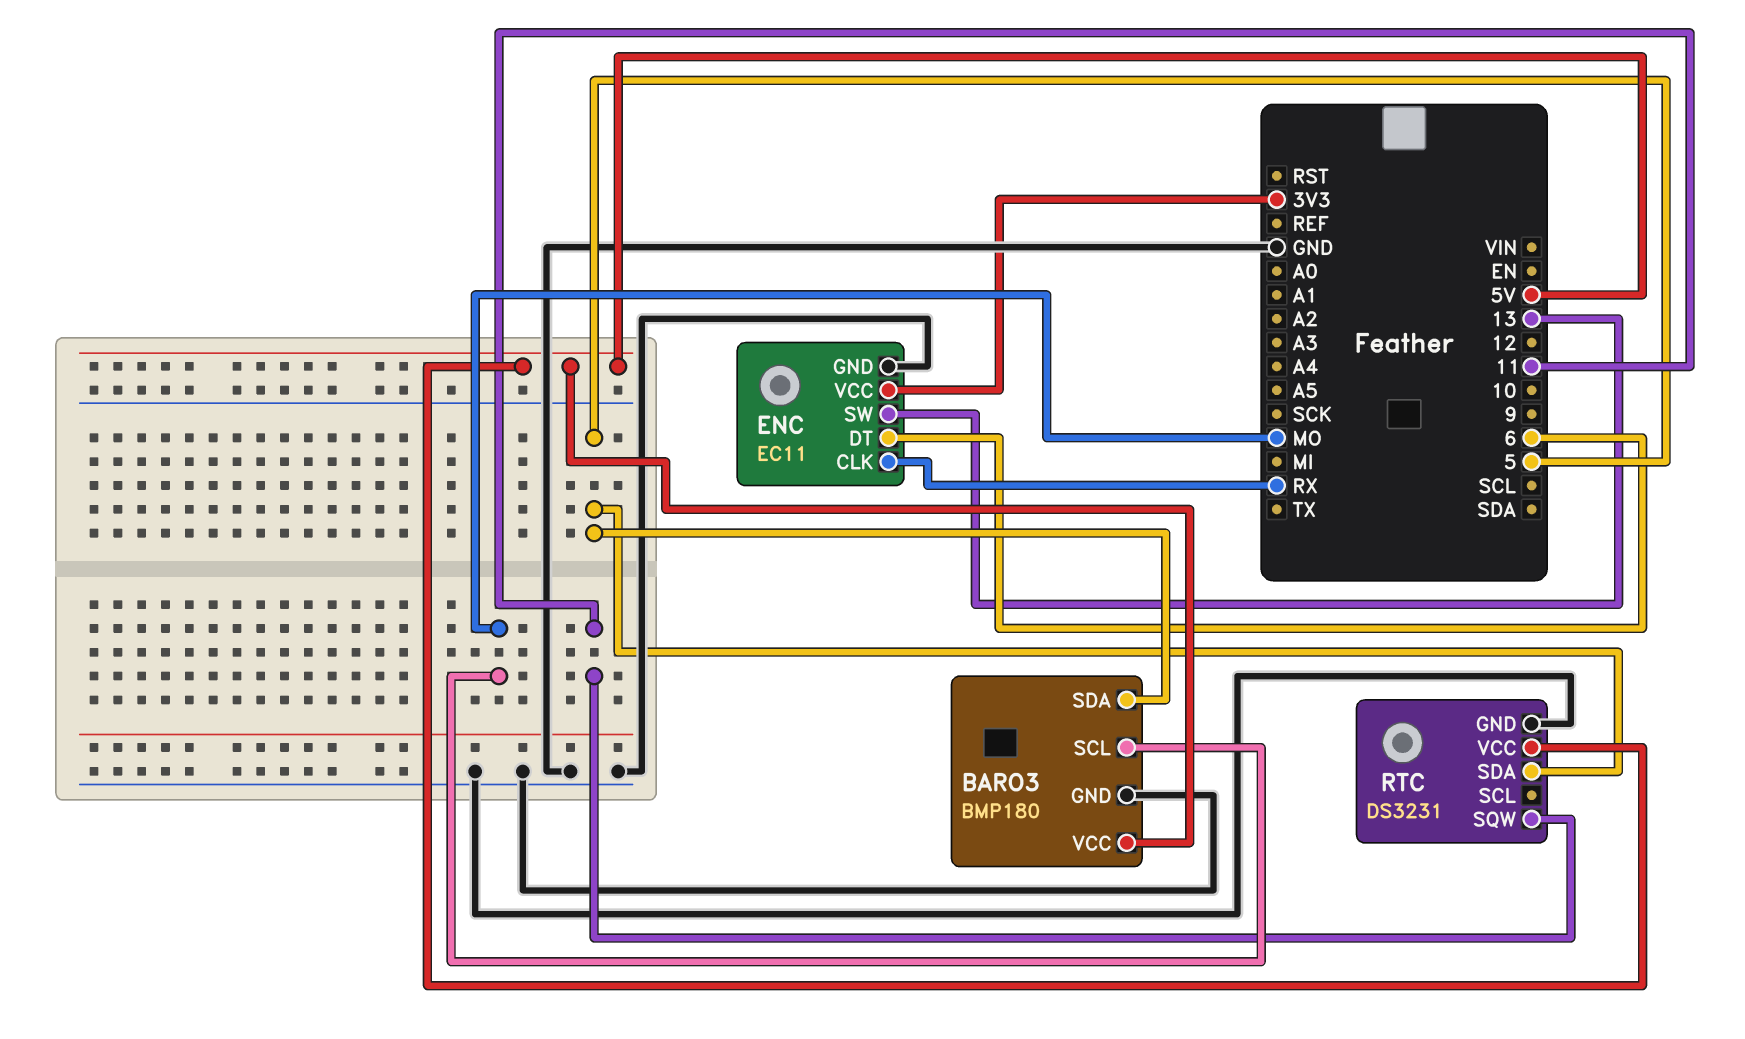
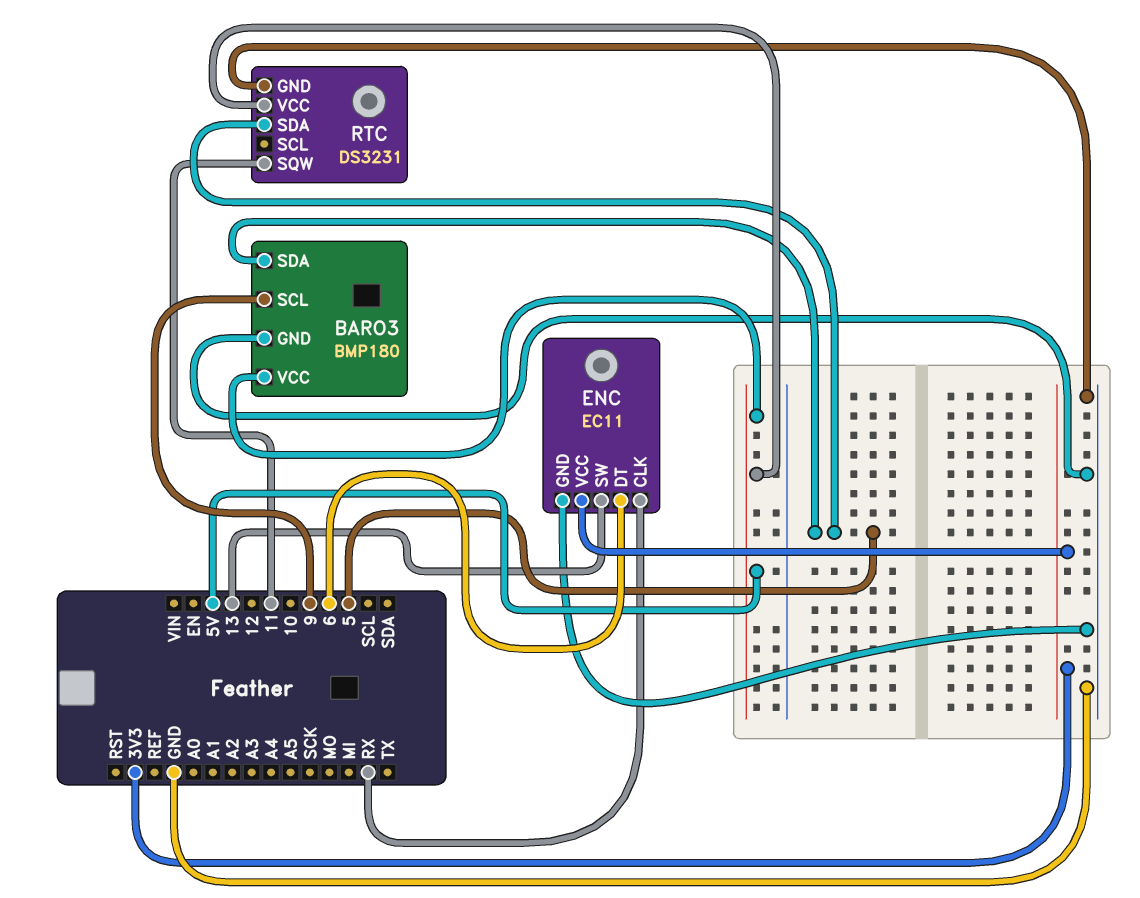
BARO3 pin SCL: MO -> 9

